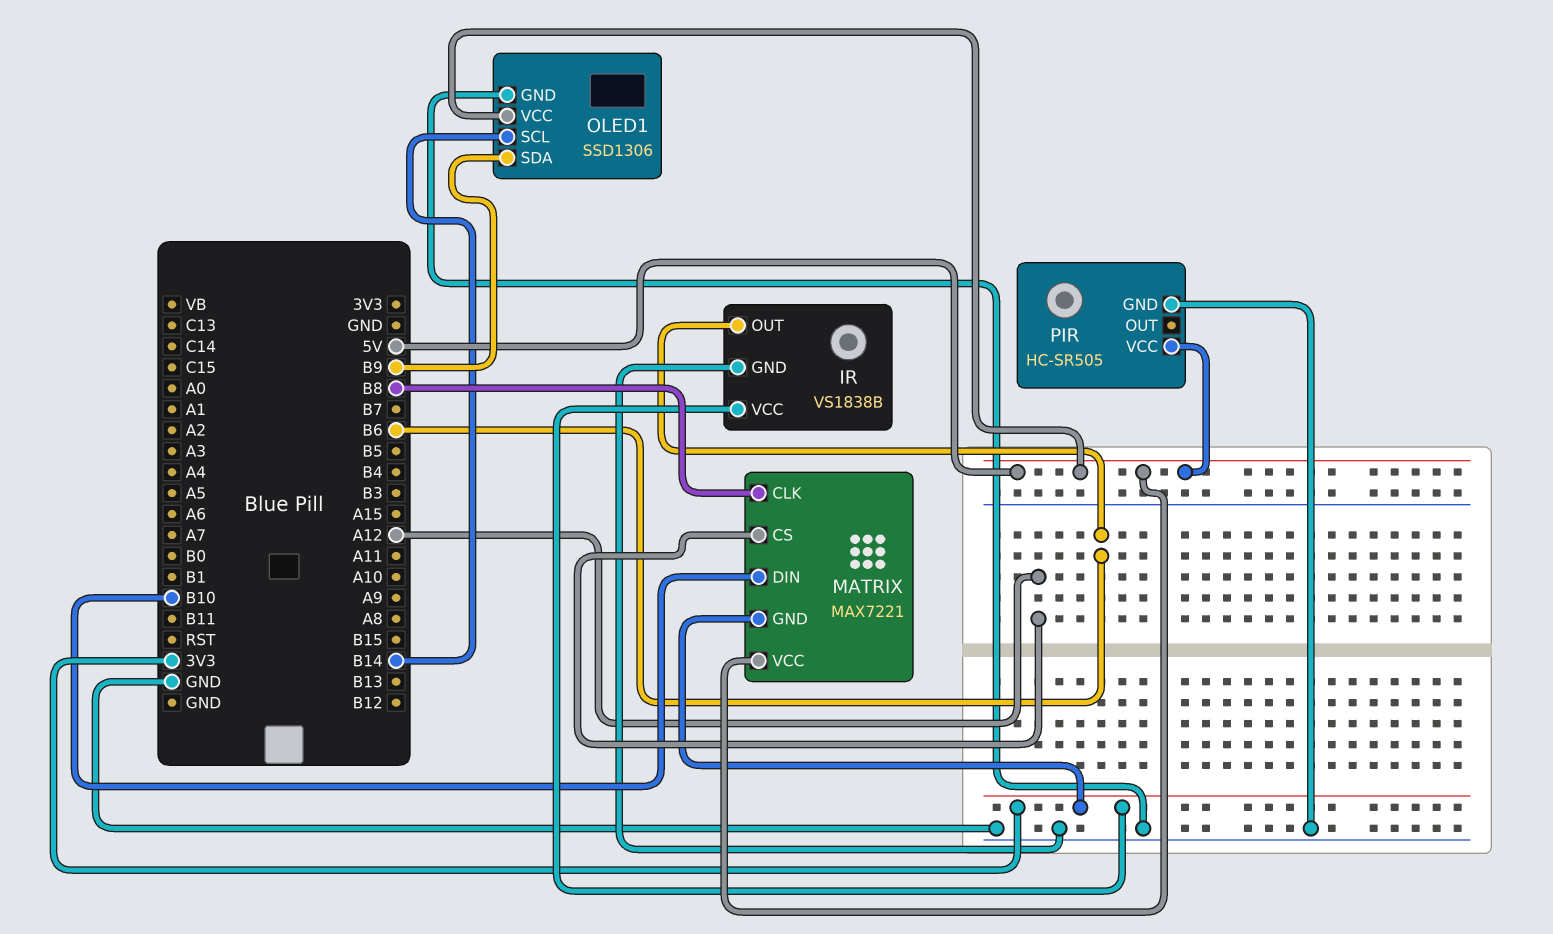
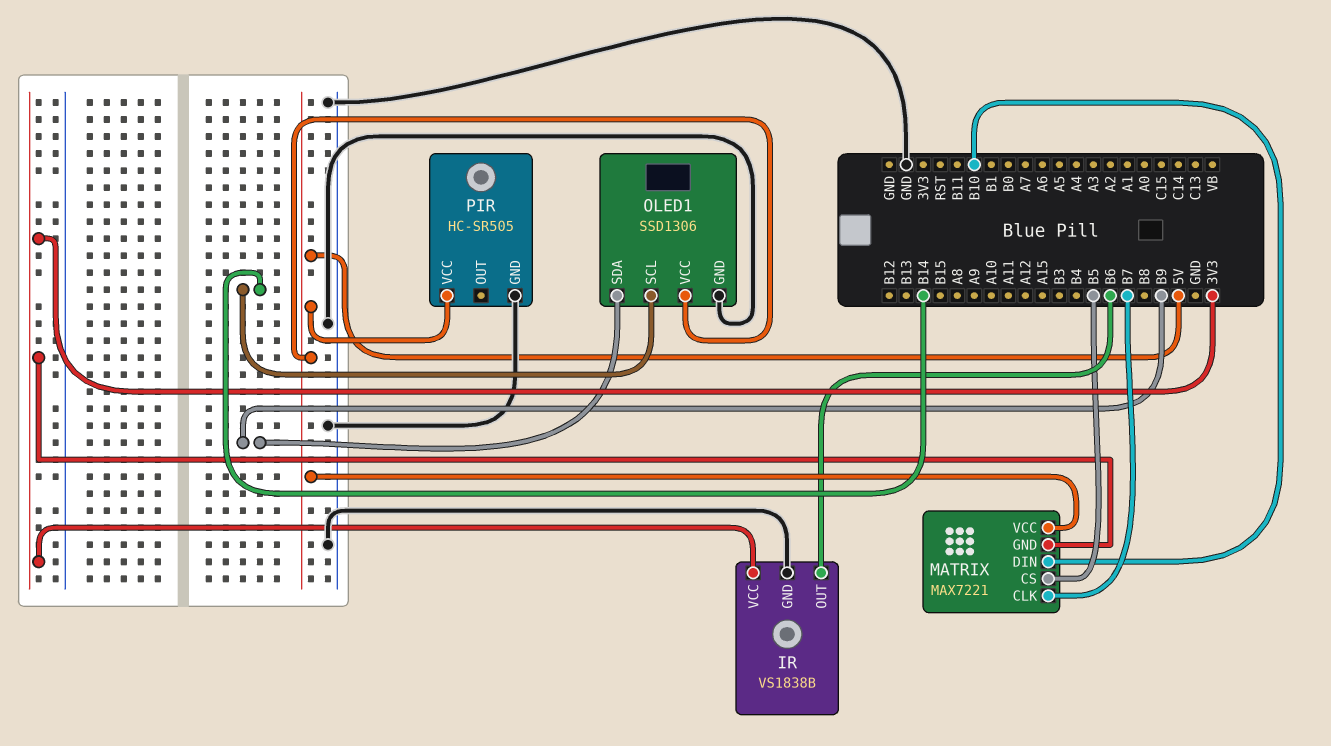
MATRIX pin CLK: B8 -> B7
MATRIX pin CS: A12 -> B5

